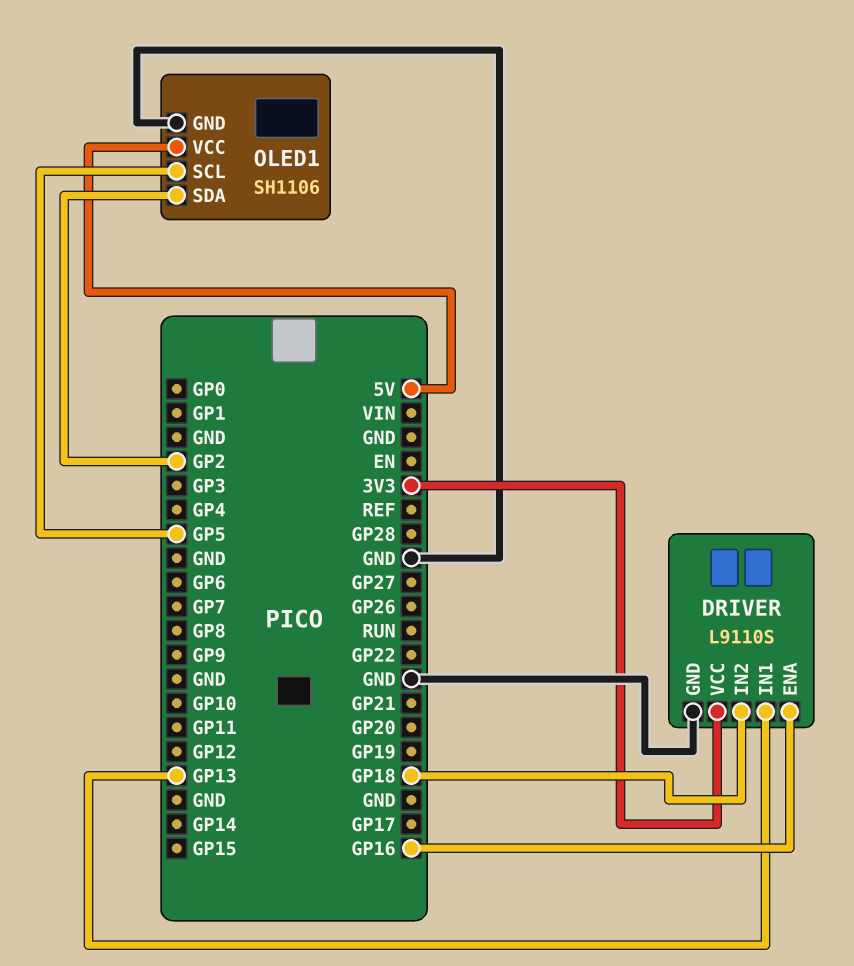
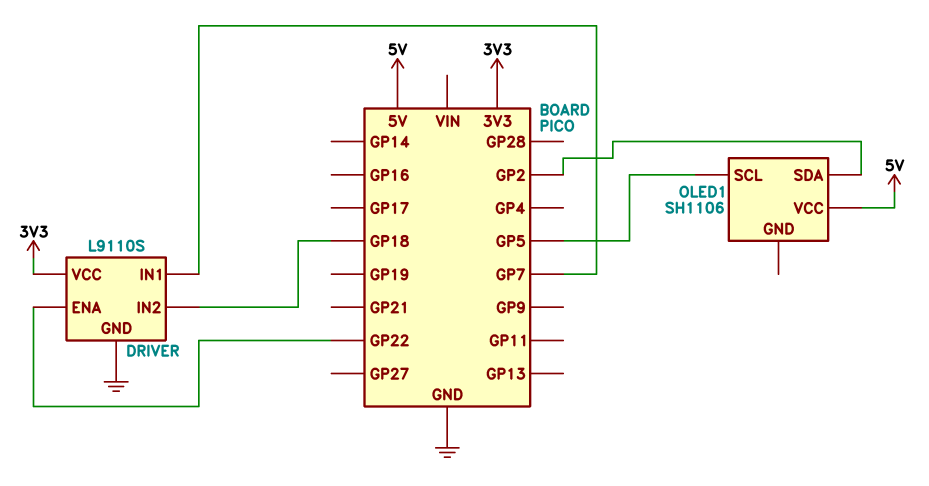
DRIVER pin ENA: GP16 -> GP22
DRIVER pin IN1: GP13 -> GP7
OLED1 pin GND: GND -> none

